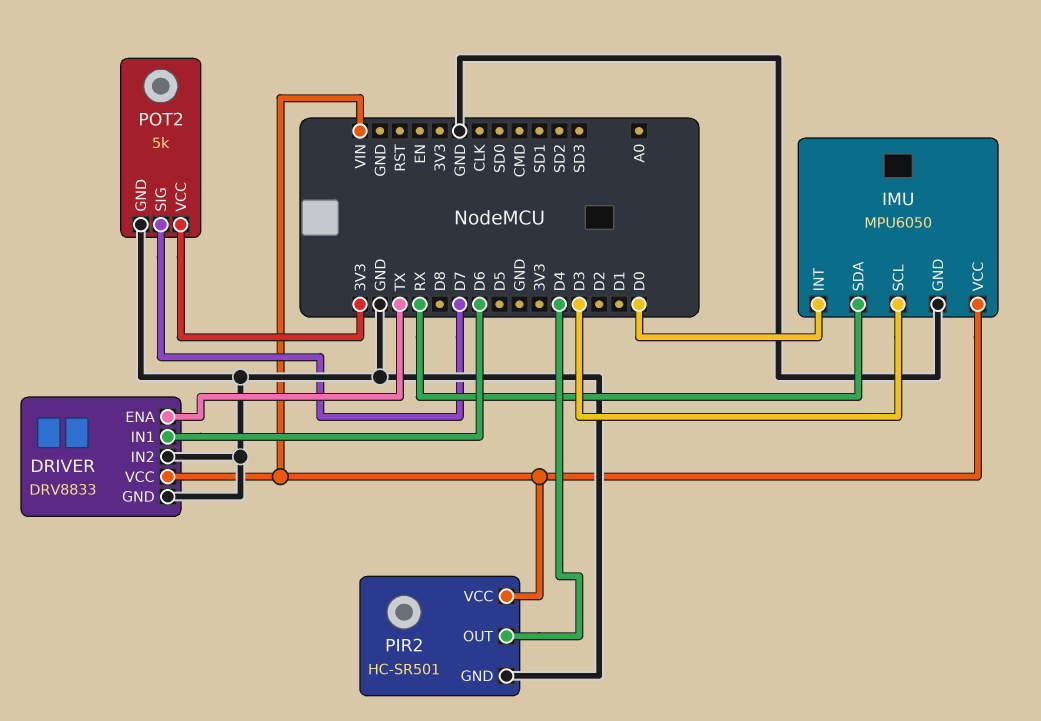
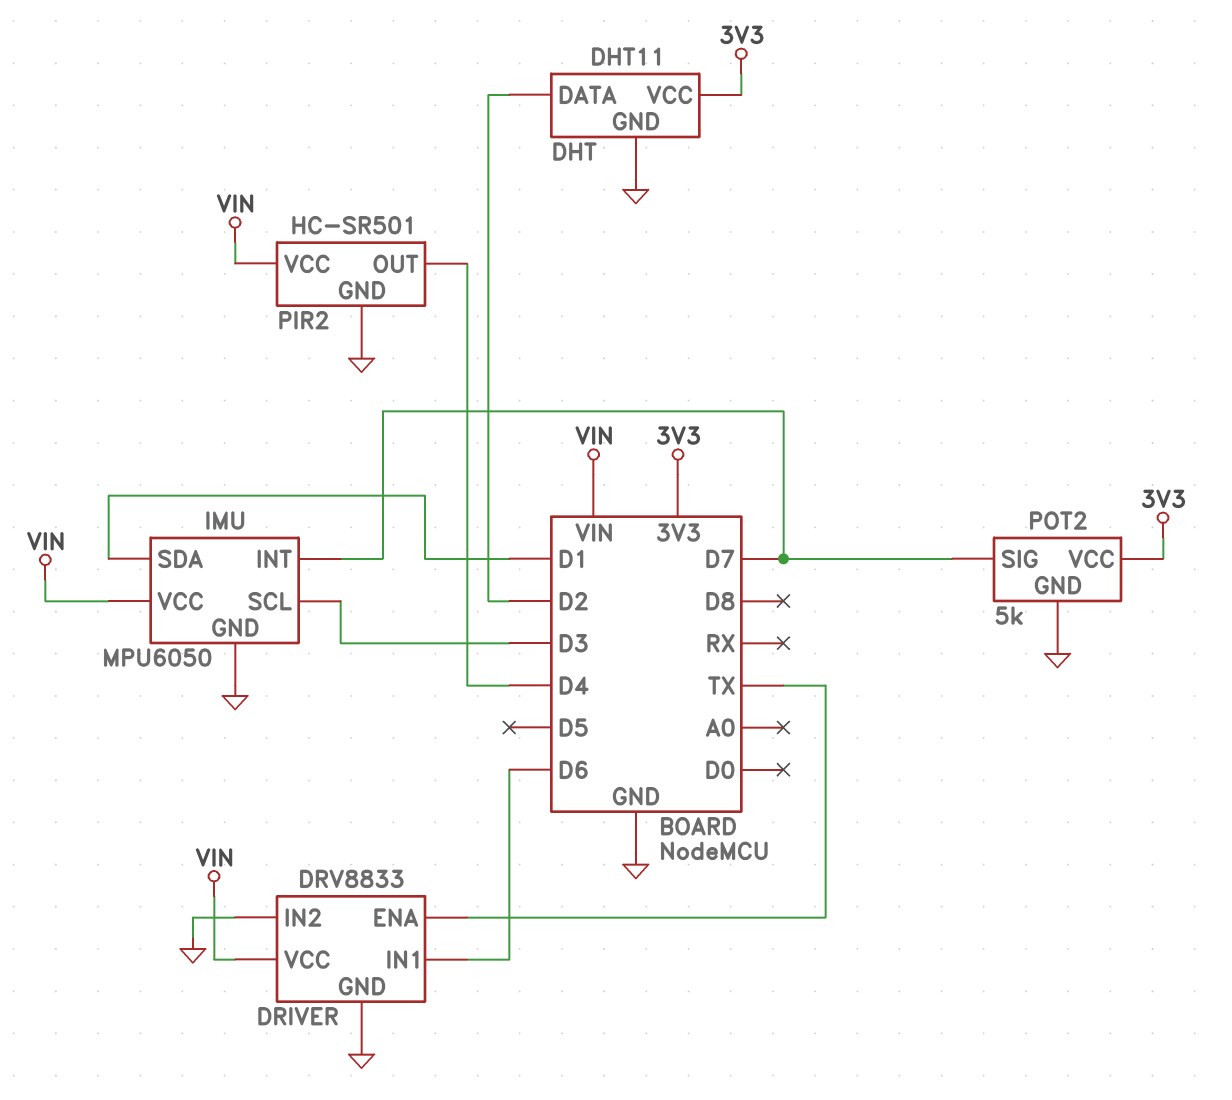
DHT: none -> DHT11
DHT pin DATA: none -> D2
DHT pin GND: none -> GND
DHT pin VCC: none -> 3V3
IMU pin INT: D0 -> D7
IMU pin SDA: RX -> D1

